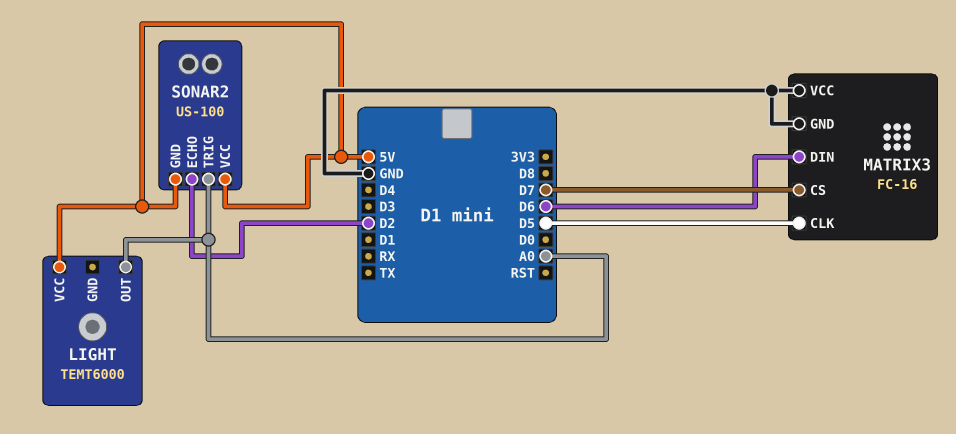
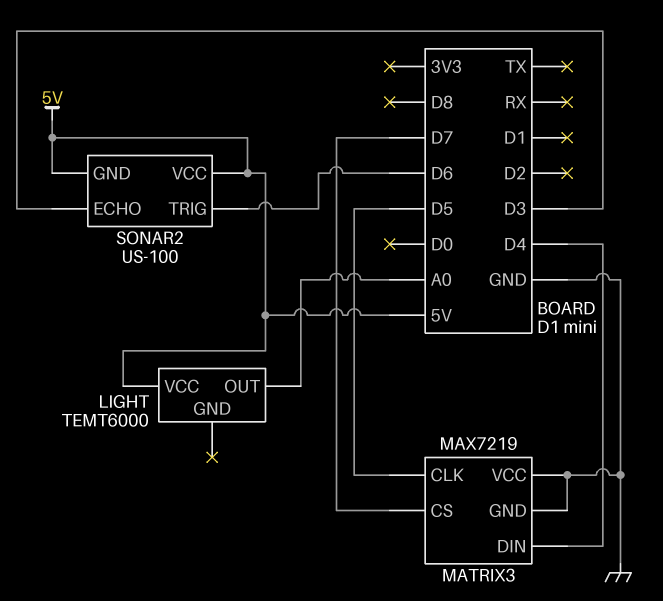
MATRIX3: FC-16 -> MAX7219
MATRIX3 pin DIN: D6 -> D4
SONAR2 pin ECHO: D2 -> D3
SONAR2 pin TRIG: A0 -> D6

